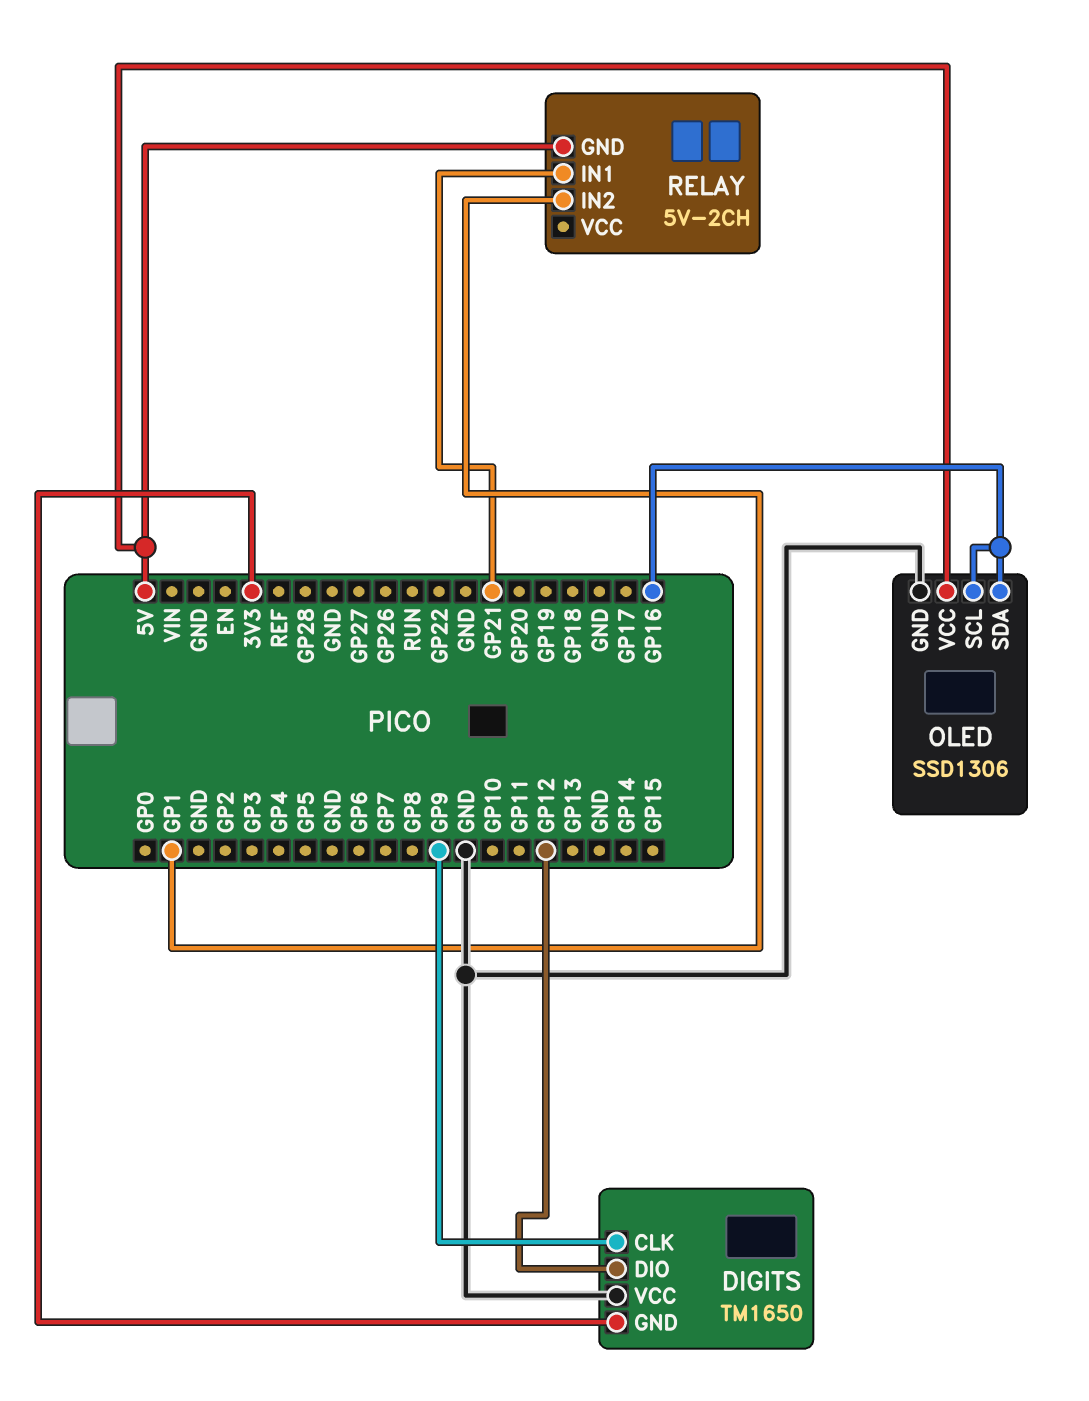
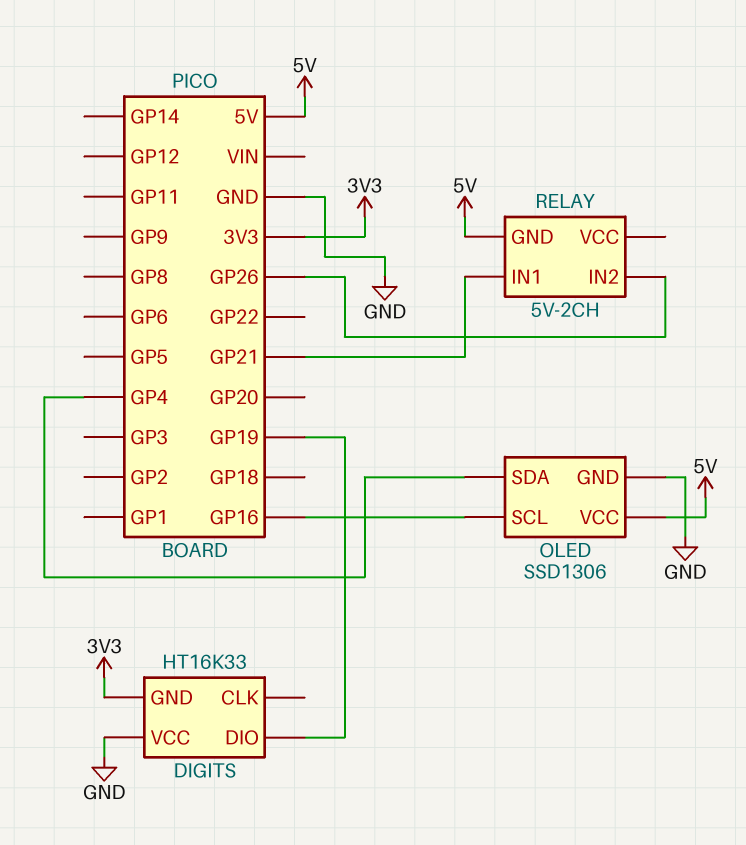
DIGITS: TM1650 -> HT16K33
DIGITS pin CLK: GP9 -> none
DIGITS pin DIO: GP12 -> GP19
OLED pin SDA: GP16 -> GP4
RELAY pin IN2: GP1 -> GP26

